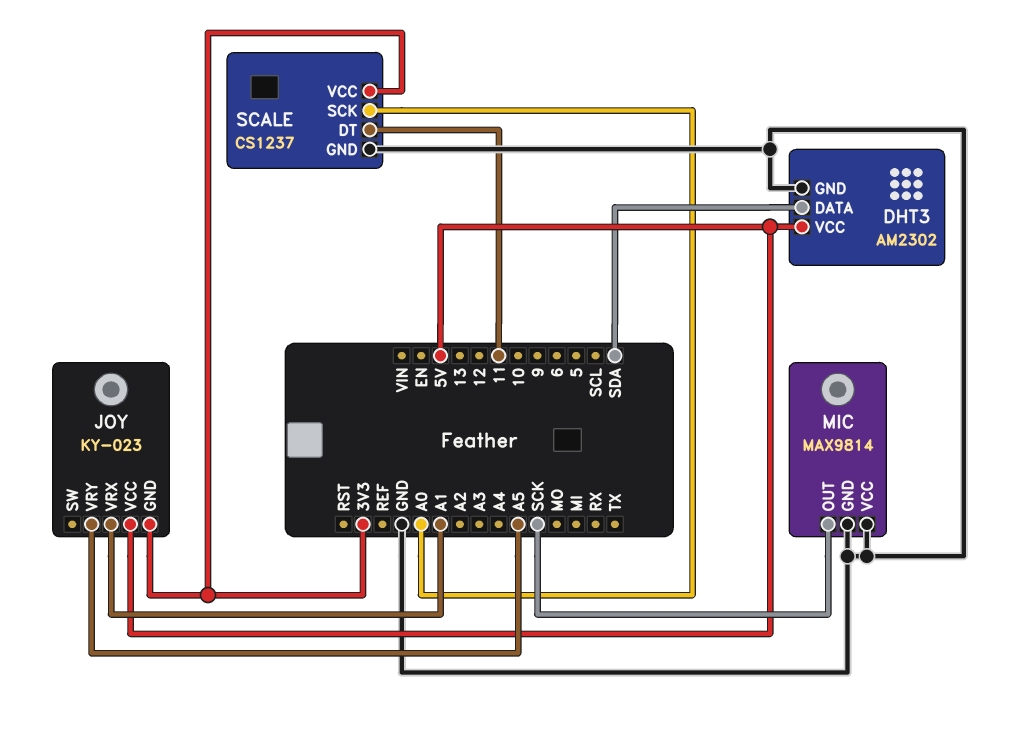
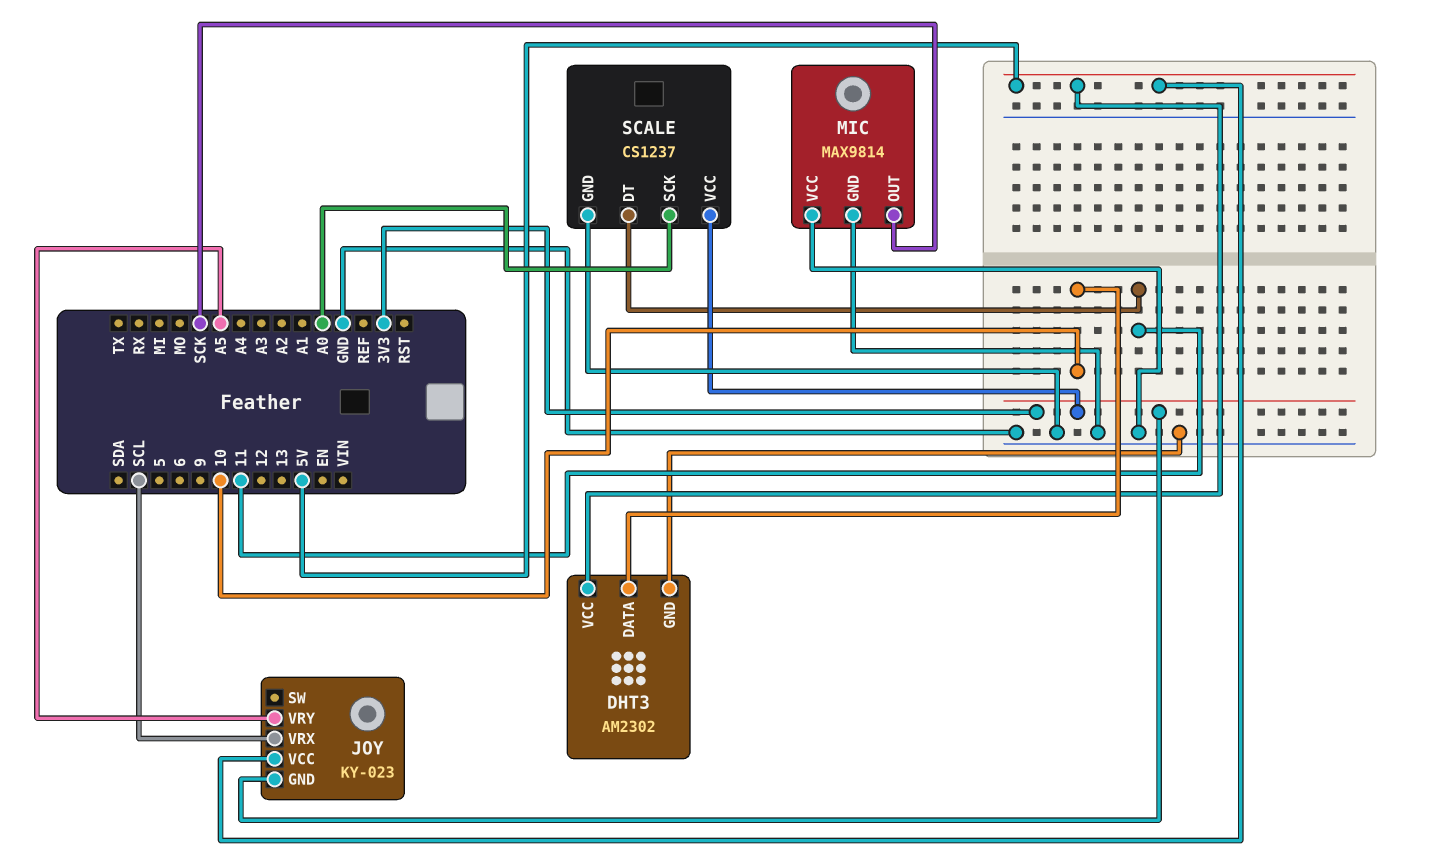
DHT3 pin DATA: SDA -> 10
JOY pin VRX: A1 -> SCL

